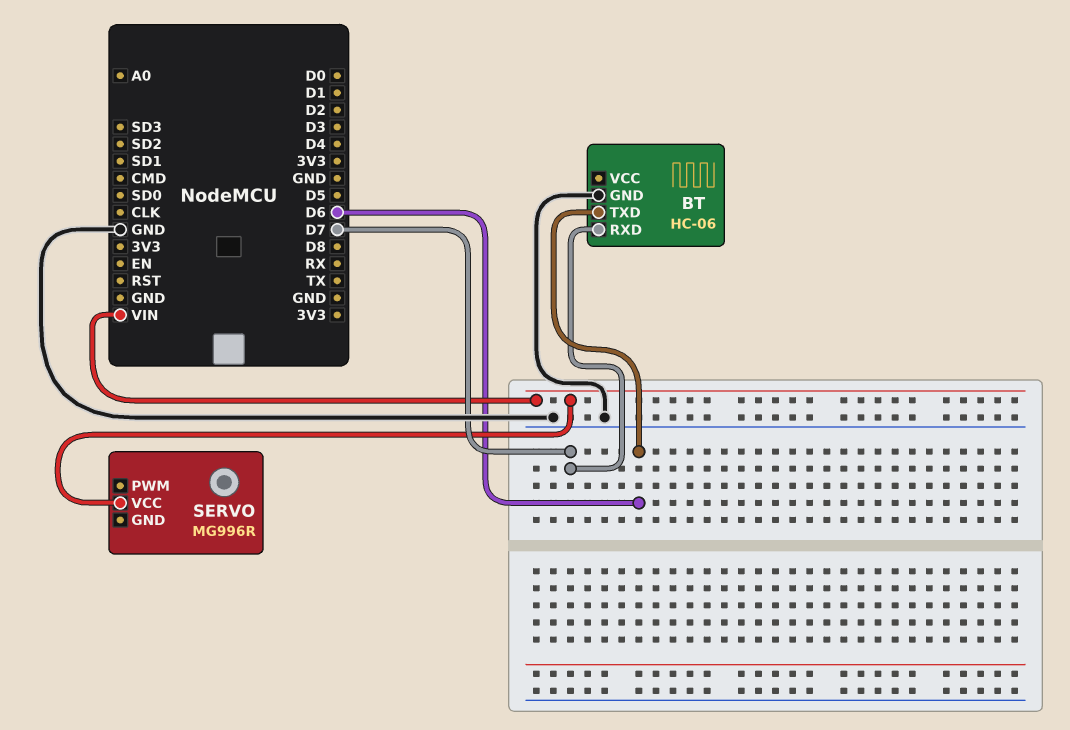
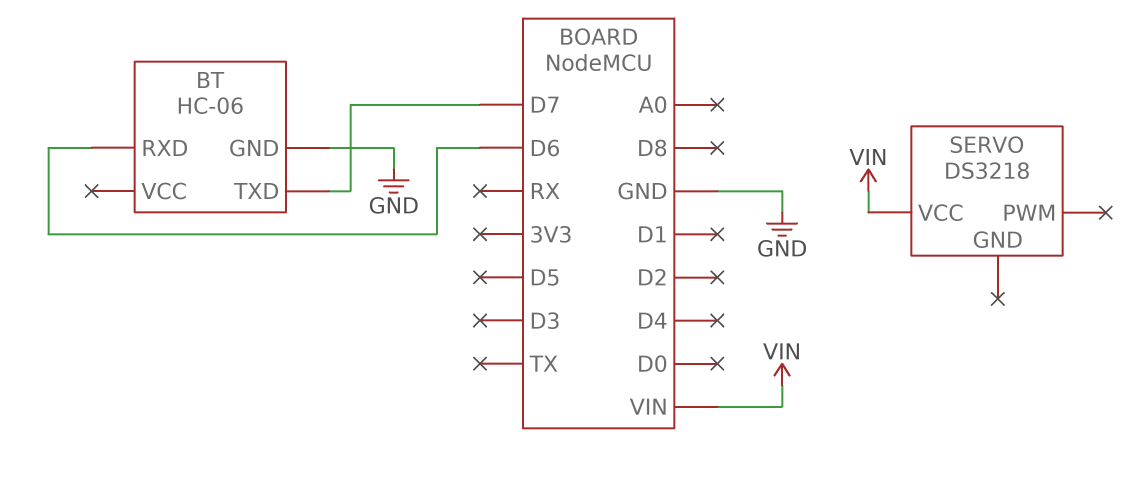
BT pin RXD: D7 -> D6
BT pin TXD: D6 -> D7
SERVO: MG996R -> DS3218

